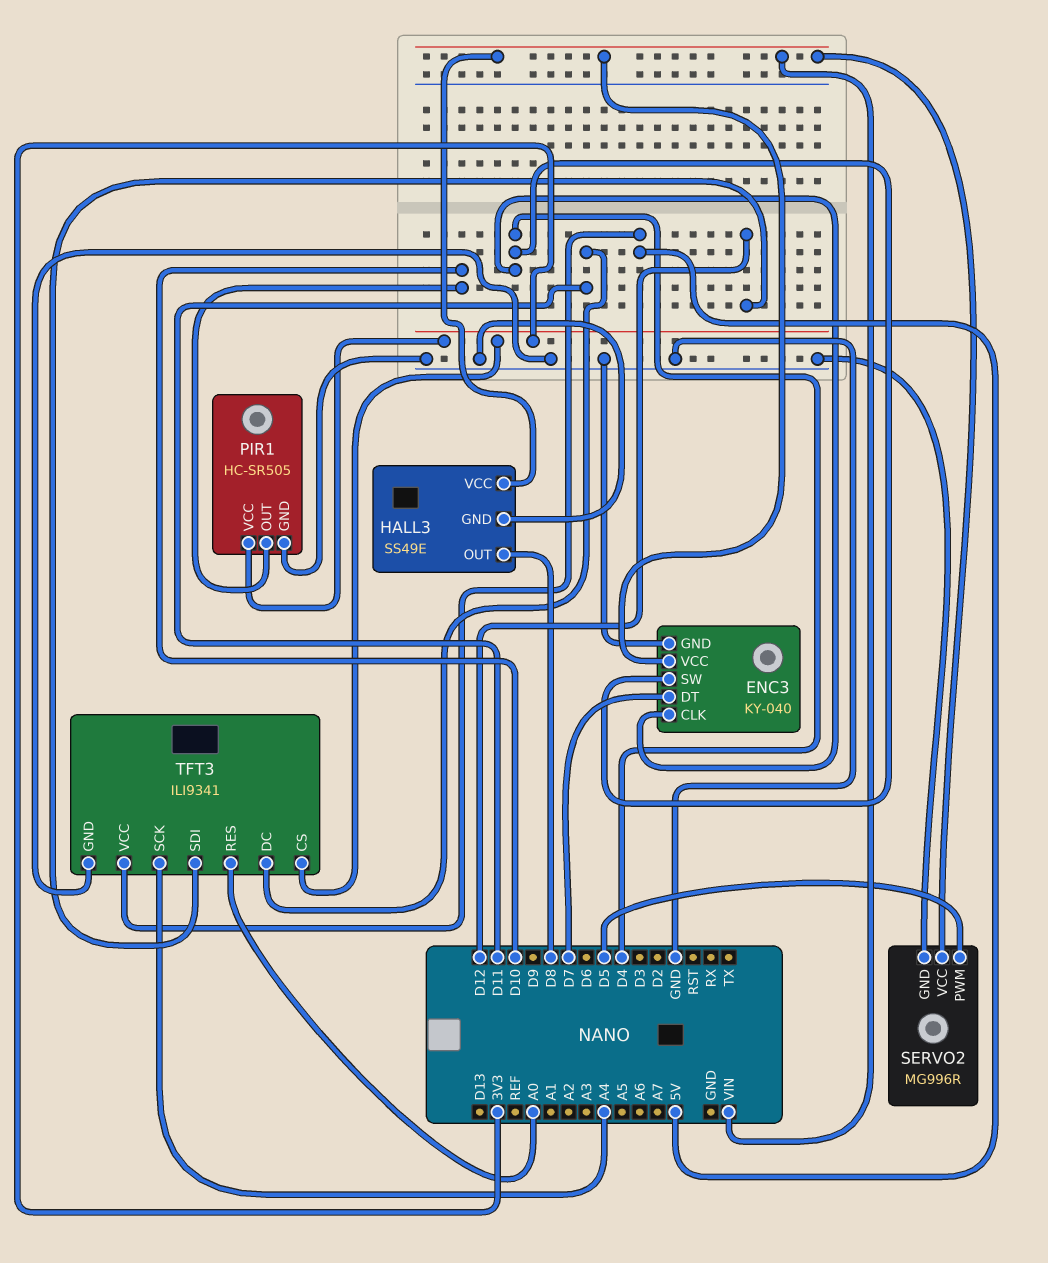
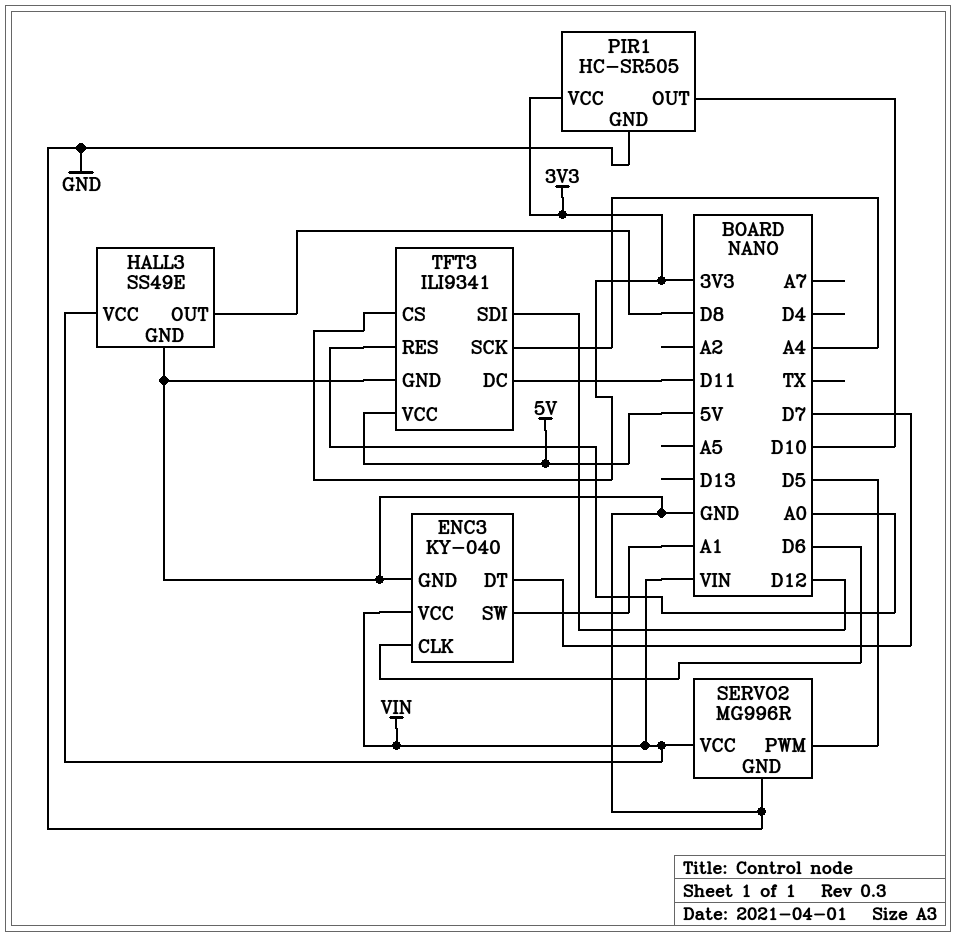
ENC3 pin CLK: D4 -> D6
ENC3 pin SW: D4 -> A1

